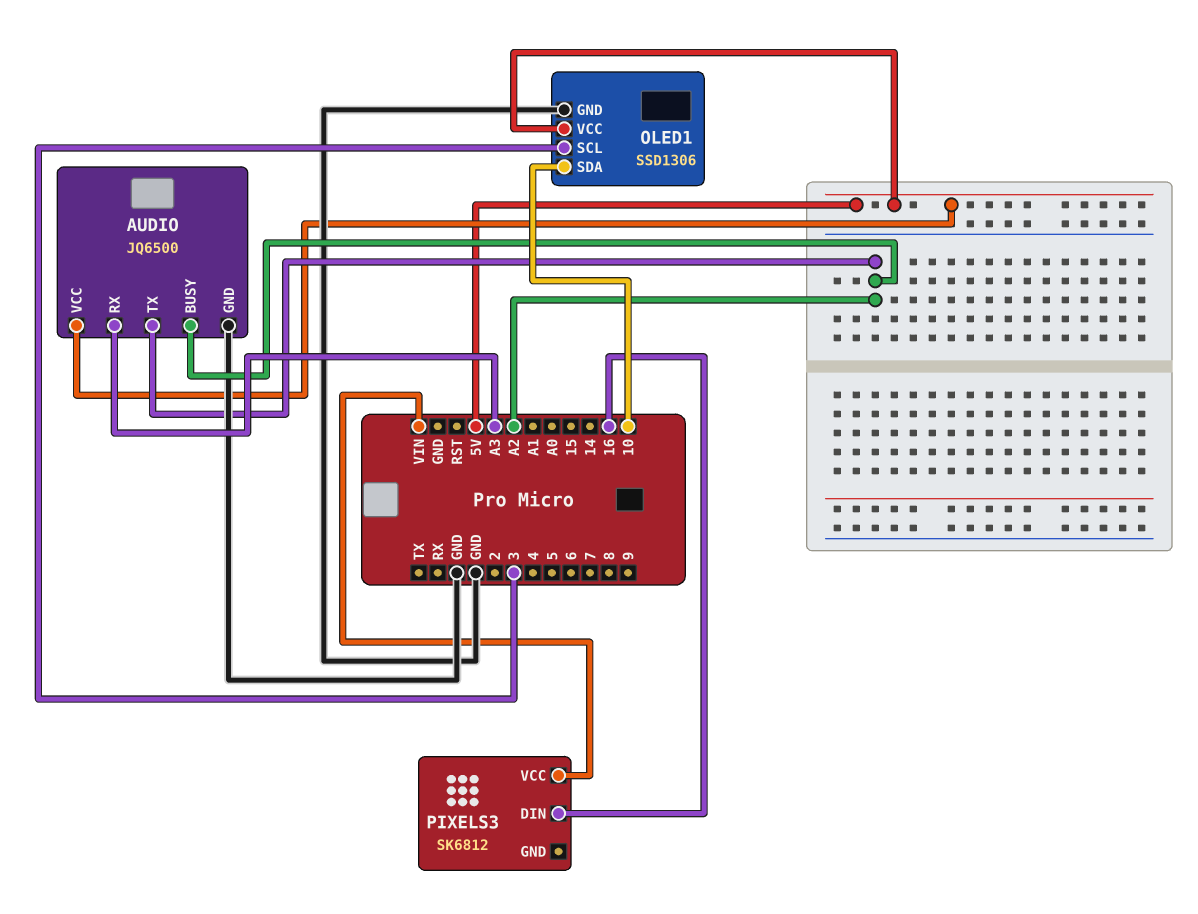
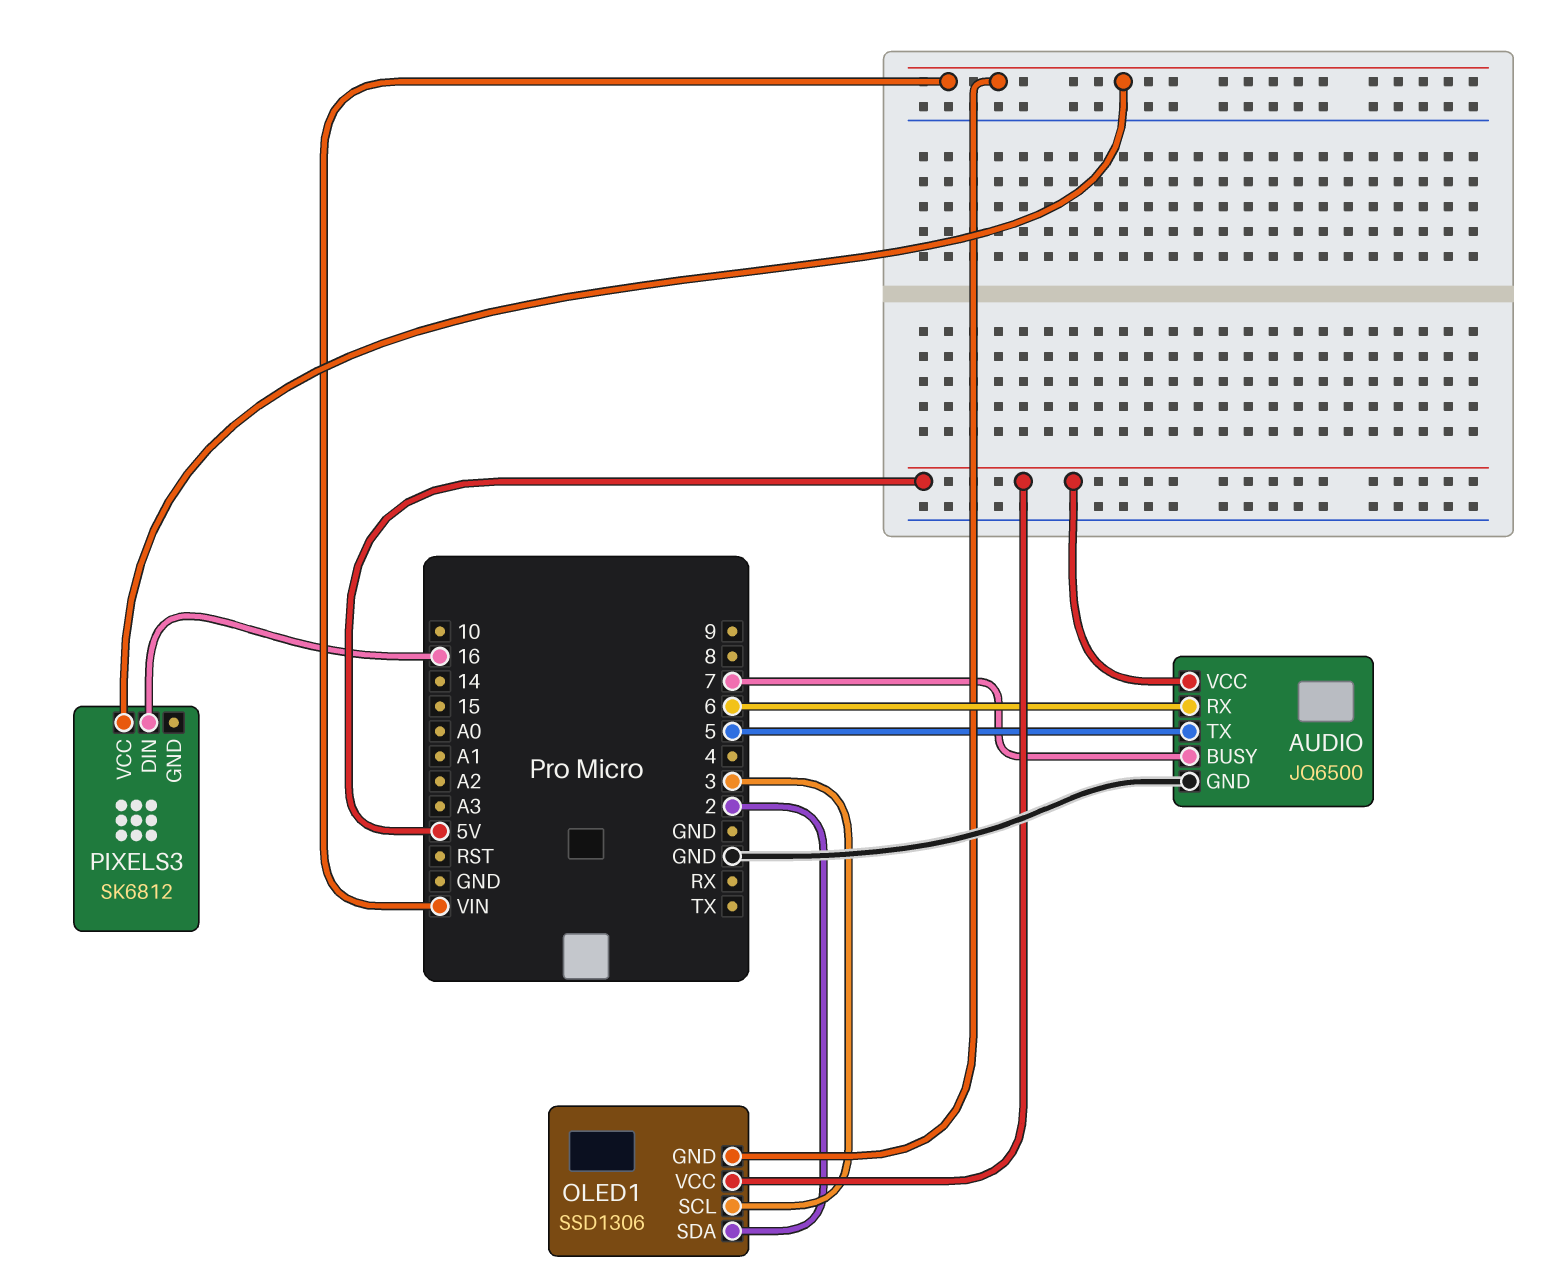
AUDIO pin BUSY: A2 -> 7
AUDIO pin RX: A3 -> 6
AUDIO pin TX: A2 -> 5
OLED1 pin GND: GND -> VIN
OLED1 pin SDA: 10 -> 2

